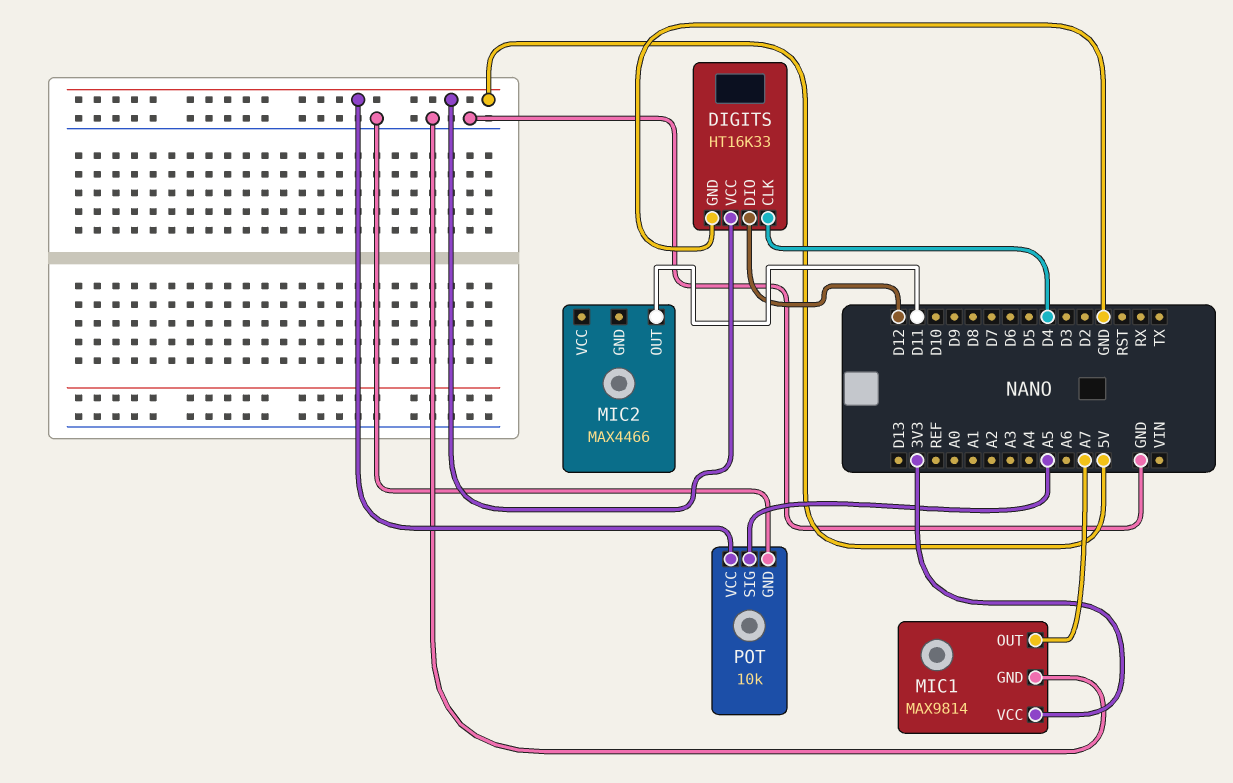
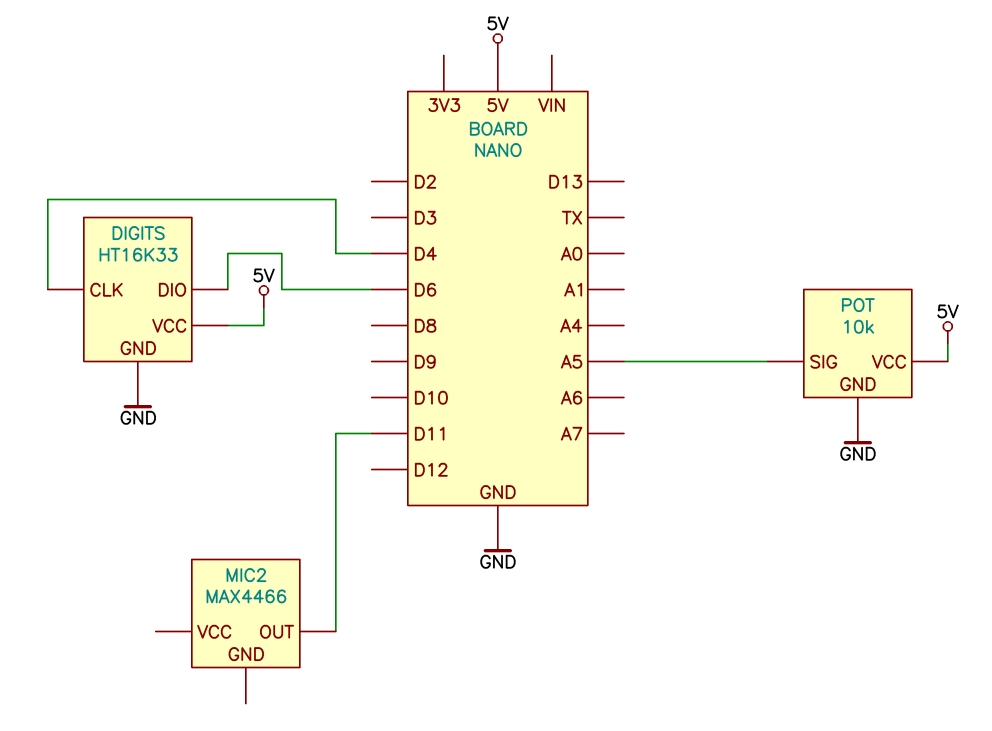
DIGITS pin DIO: D12 -> D6
MIC1: MAX9814 -> none
MIC1 pin GND: GND -> none
MIC1 pin OUT: A7 -> none
MIC1 pin VCC: 3V3 -> none

